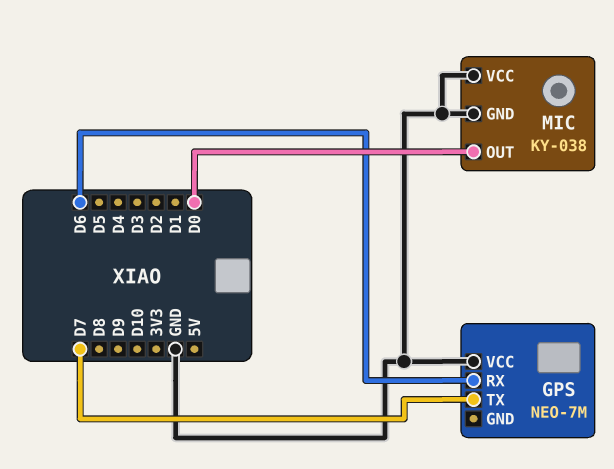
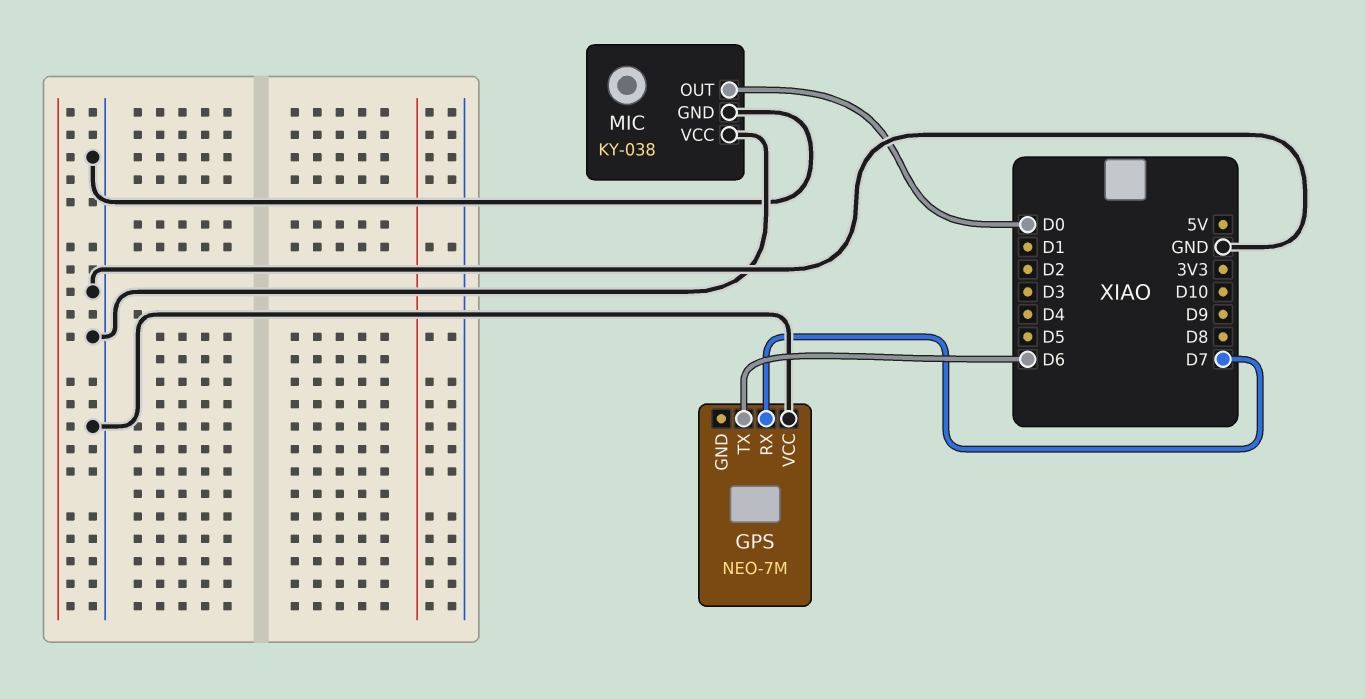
GPS pin RX: D6 -> D7
GPS pin TX: D7 -> D6

